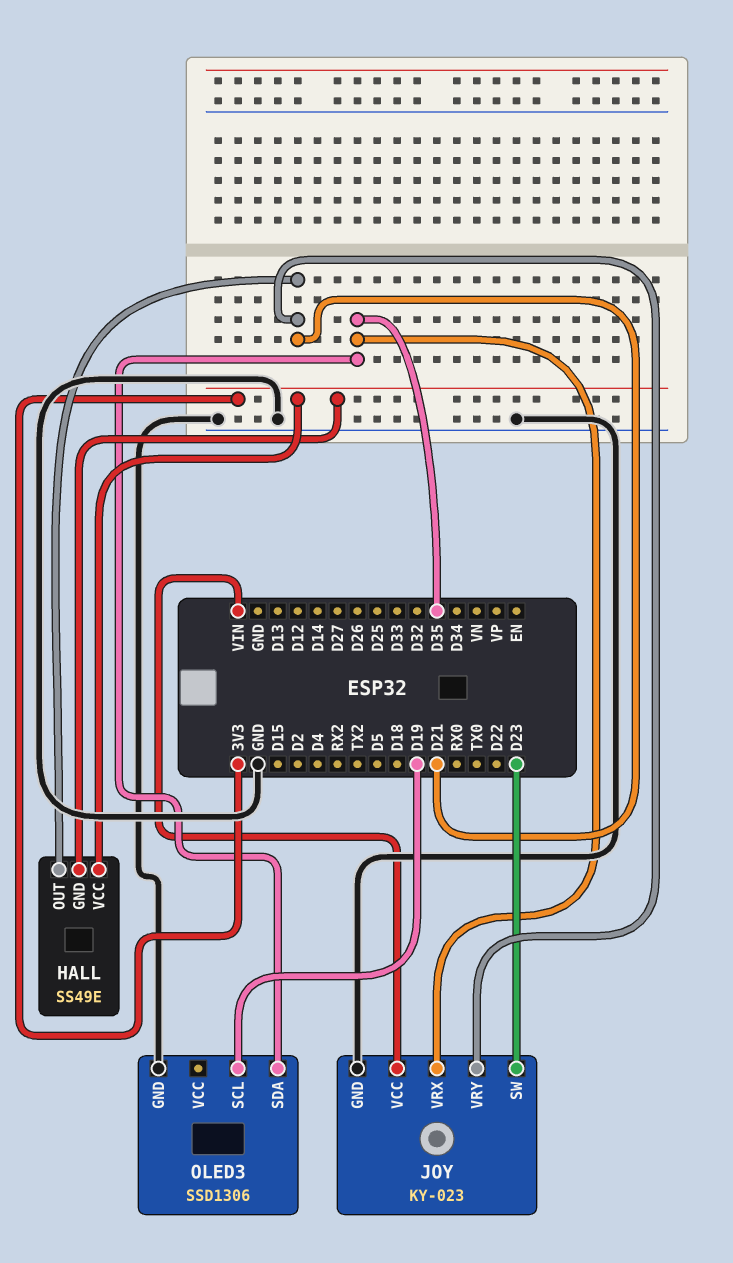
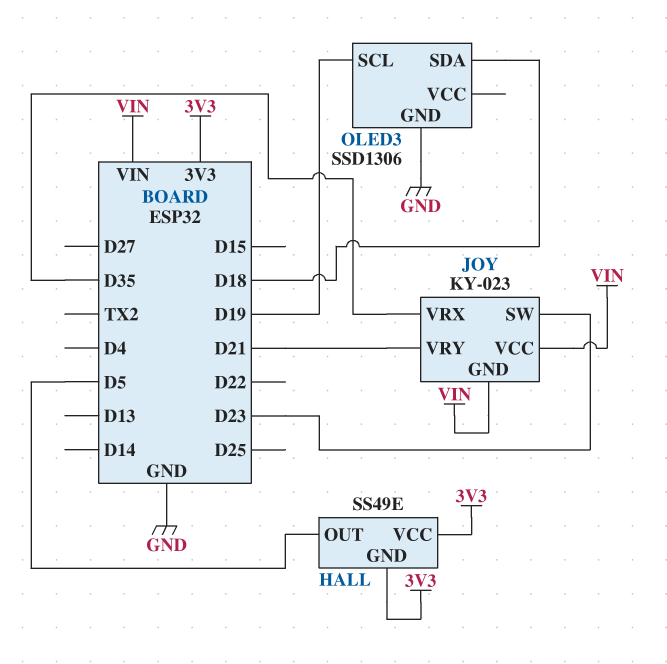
HALL pin OUT: D21 -> D5
JOY pin GND: GND -> VIN
OLED3 pin SDA: D35 -> D18

